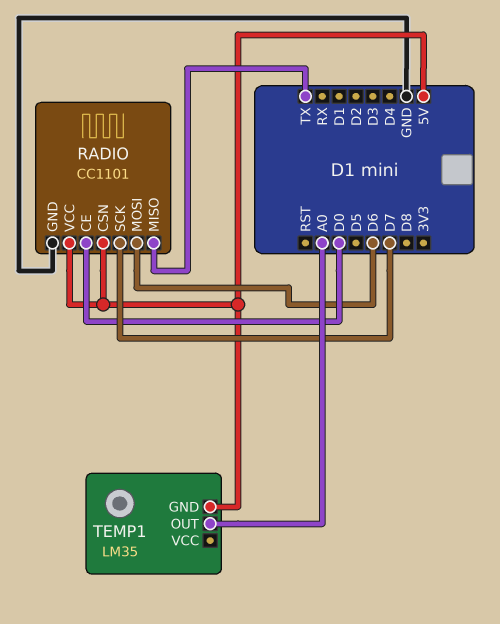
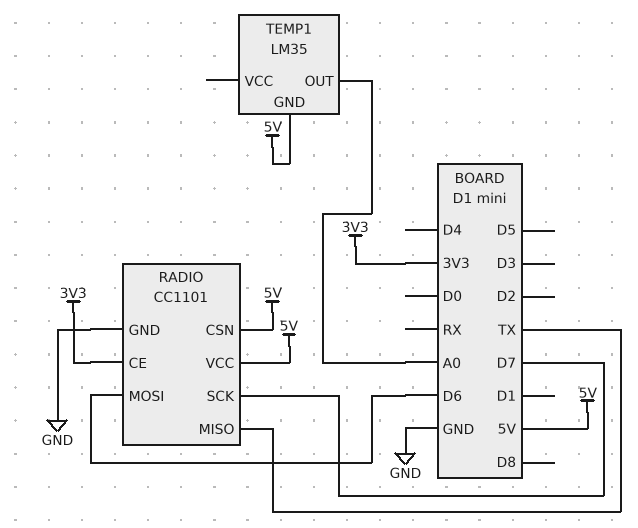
RADIO pin CE: D0 -> 3V3

